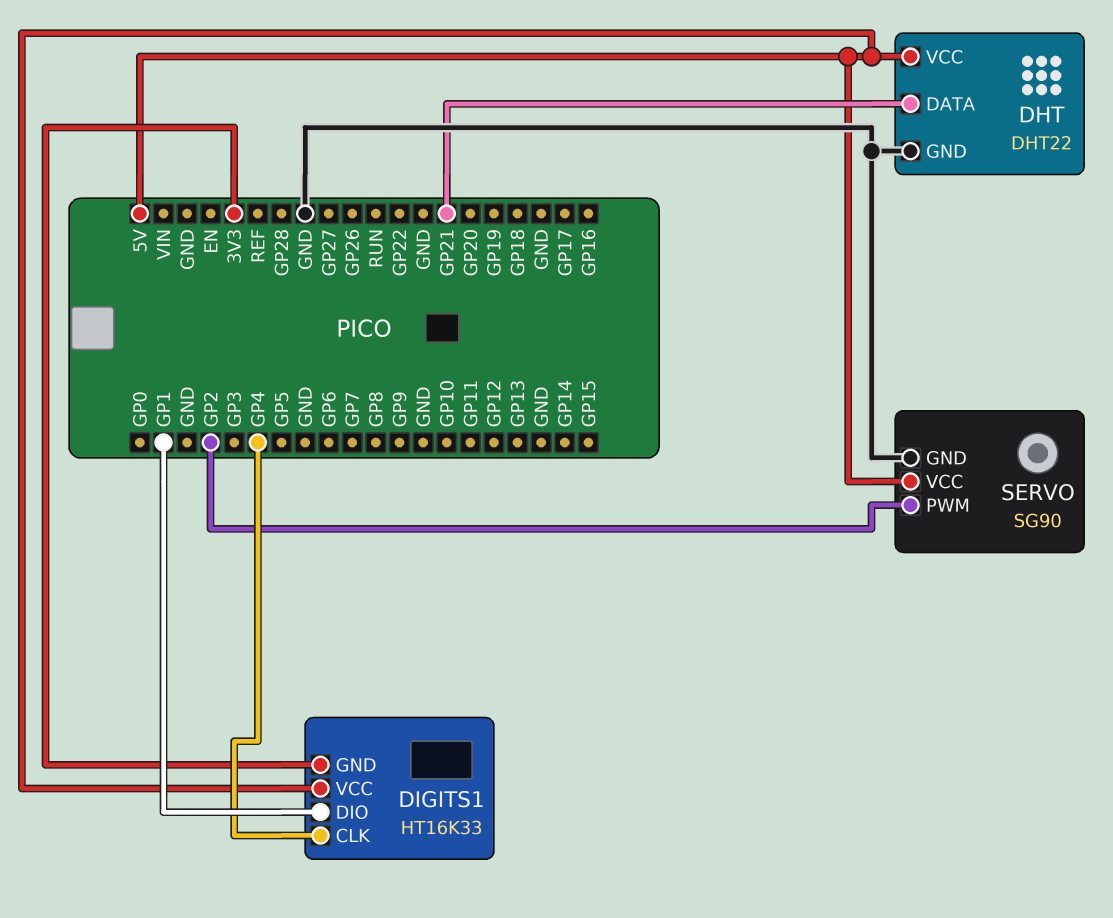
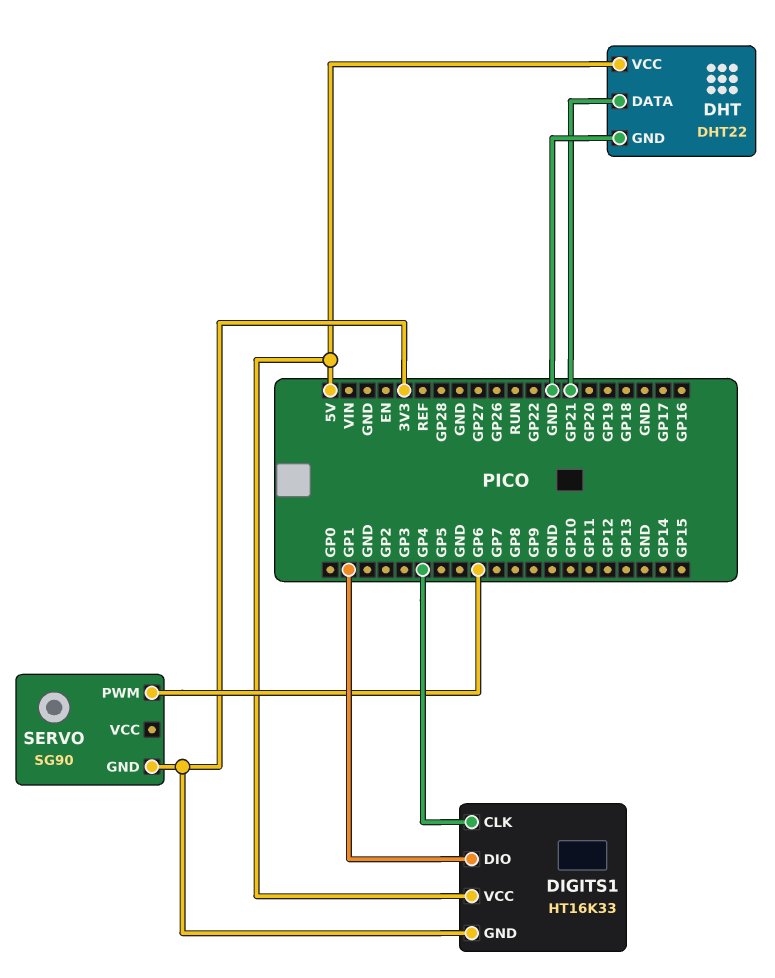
SERVO pin GND: GND -> 3V3
SERVO pin PWM: GP2 -> GP6
SERVO pin VCC: 5V -> none

